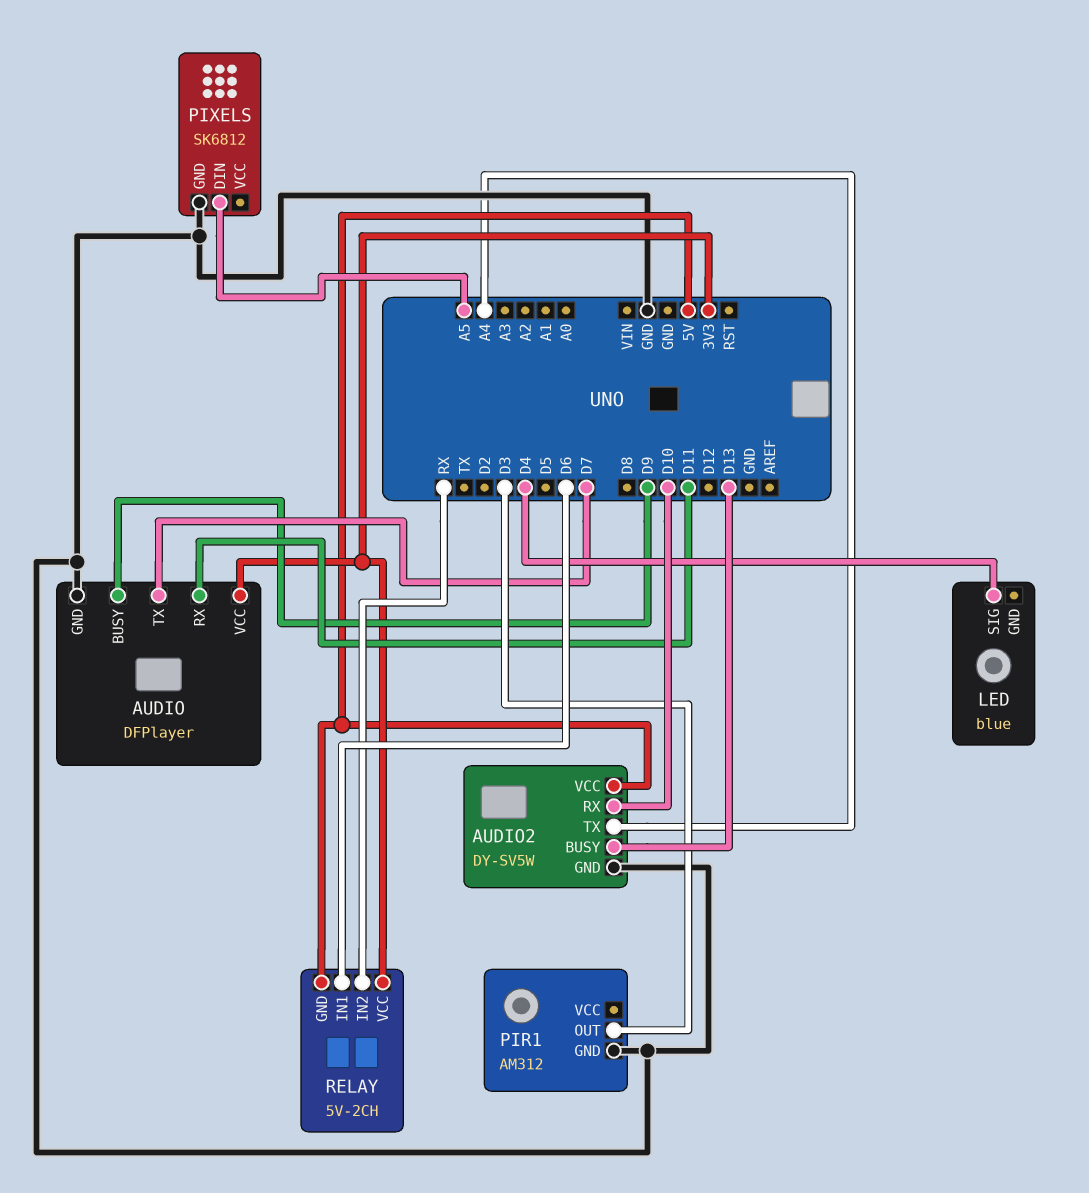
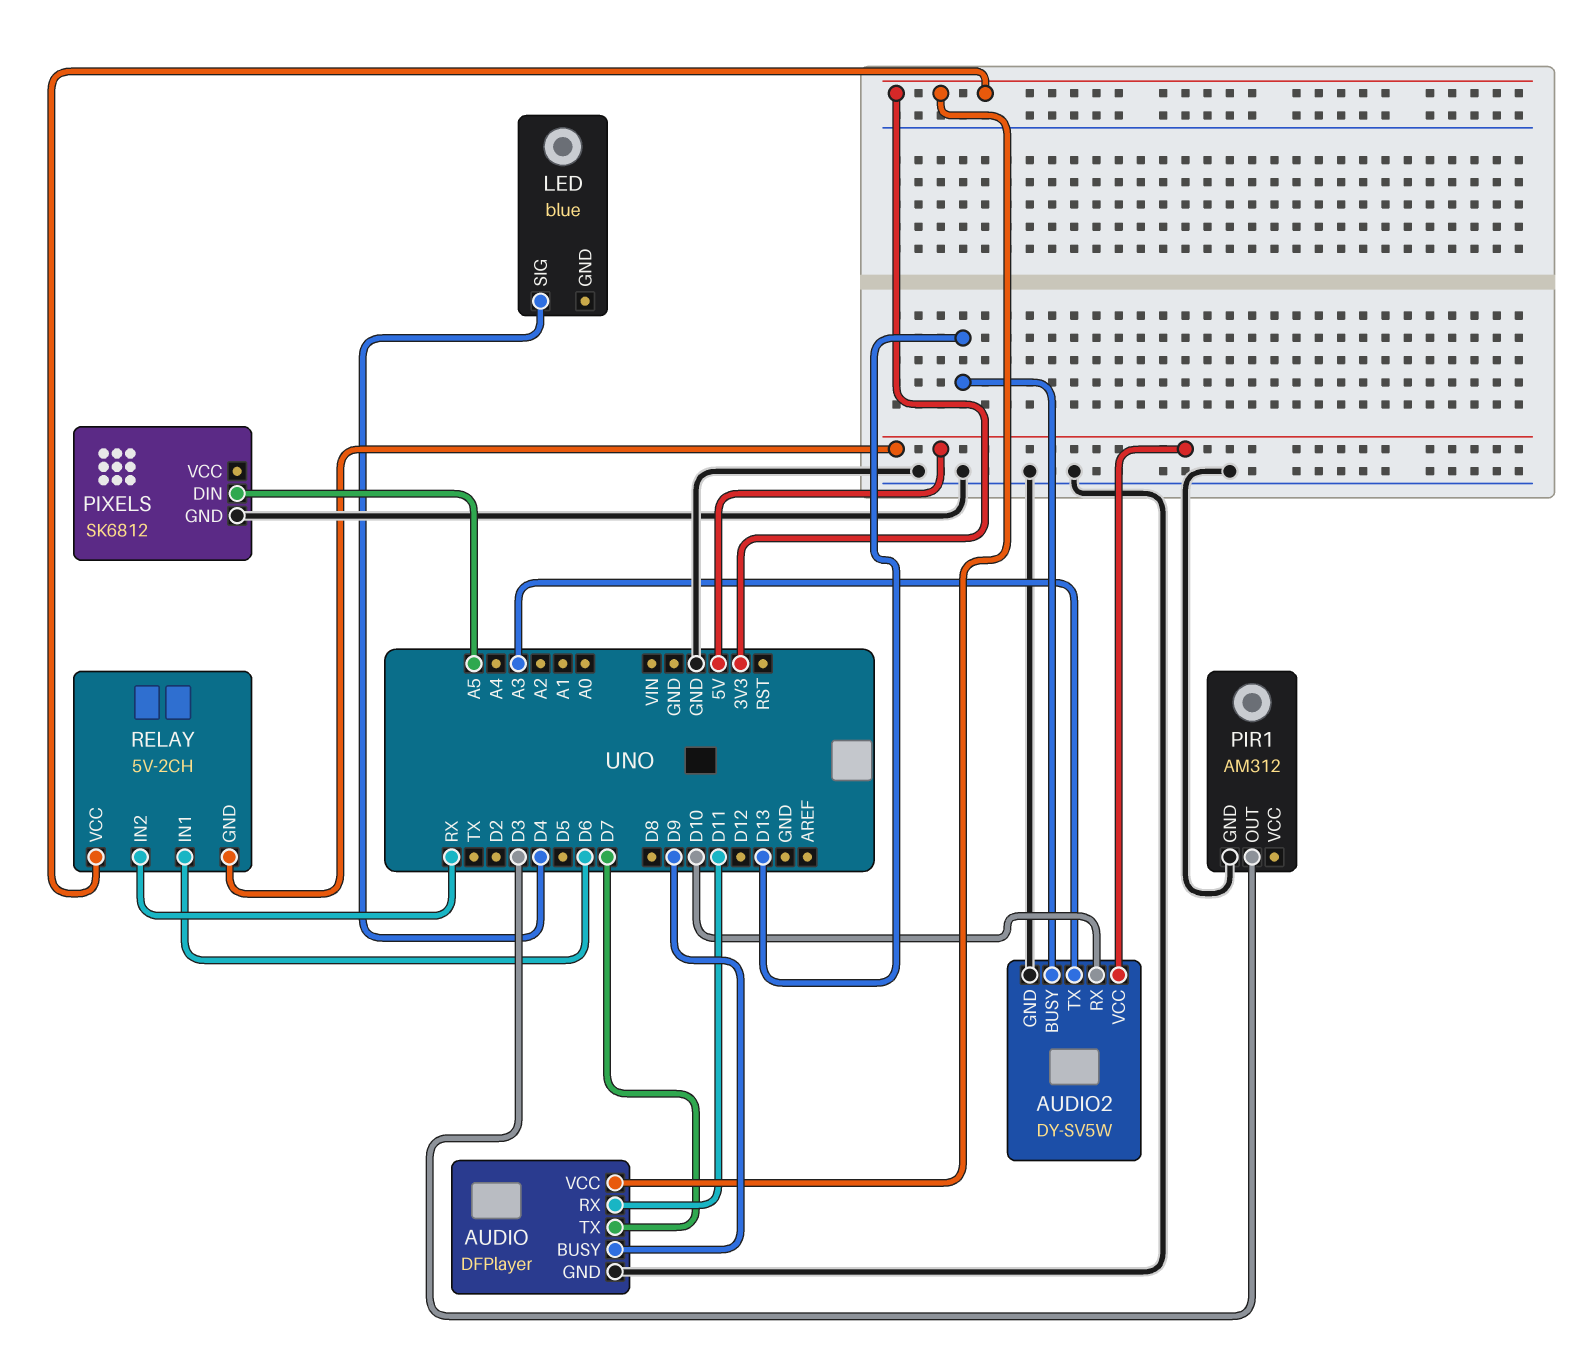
AUDIO2 pin TX: A4 -> A3

